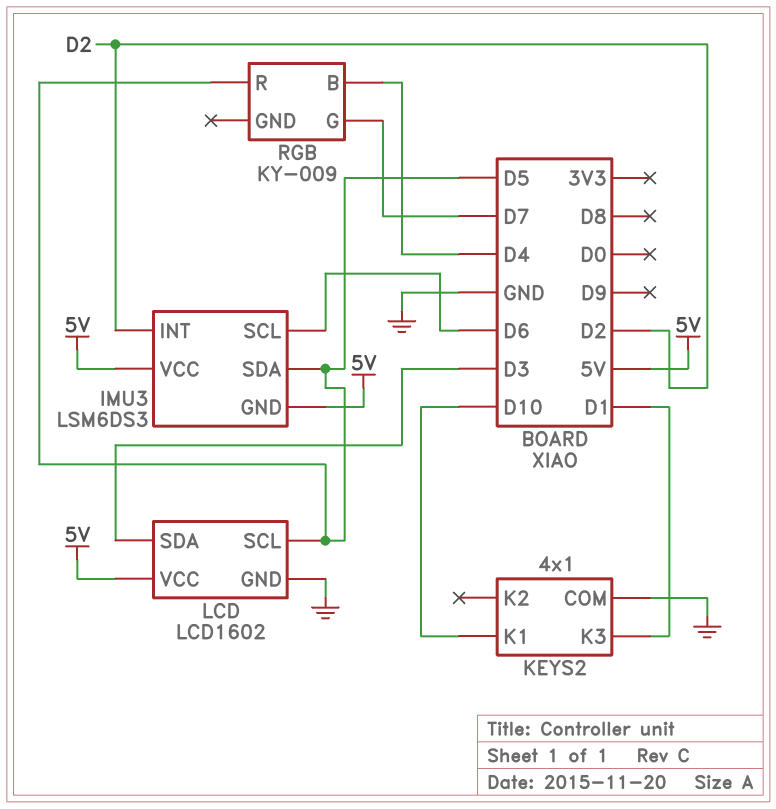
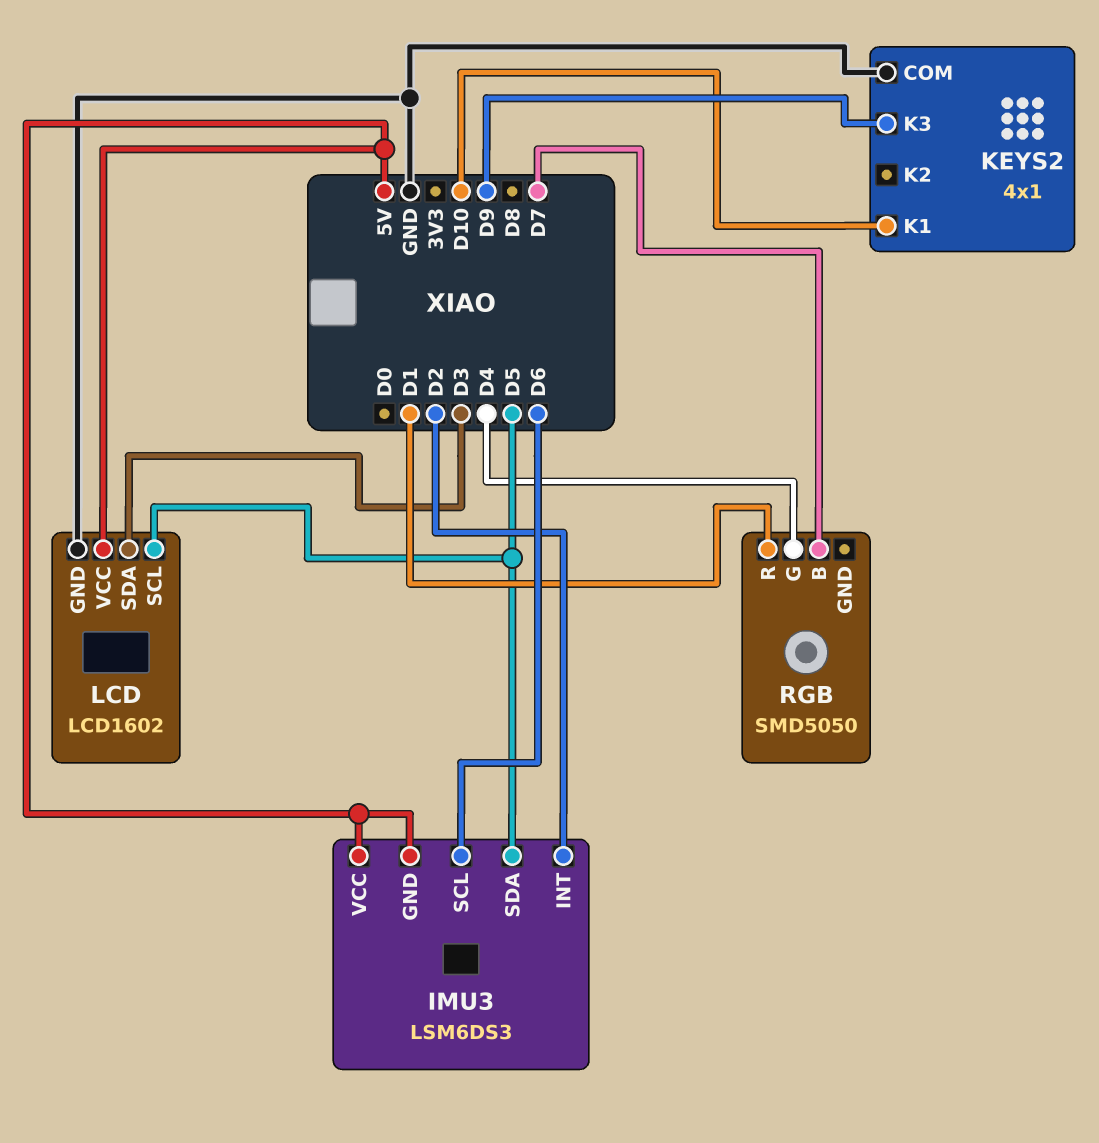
KEYS2 pin K3: D1 -> D9
RGB: KY-009 -> SMD5050
RGB pin B: D4 -> D7
RGB pin G: D7 -> D4
RGB pin R: D5 -> D1

